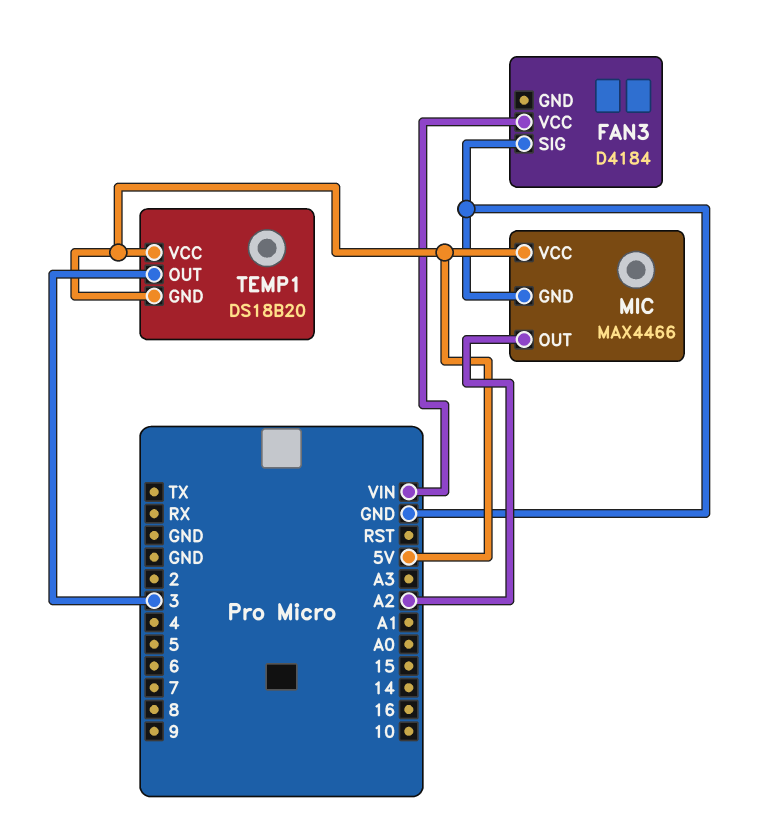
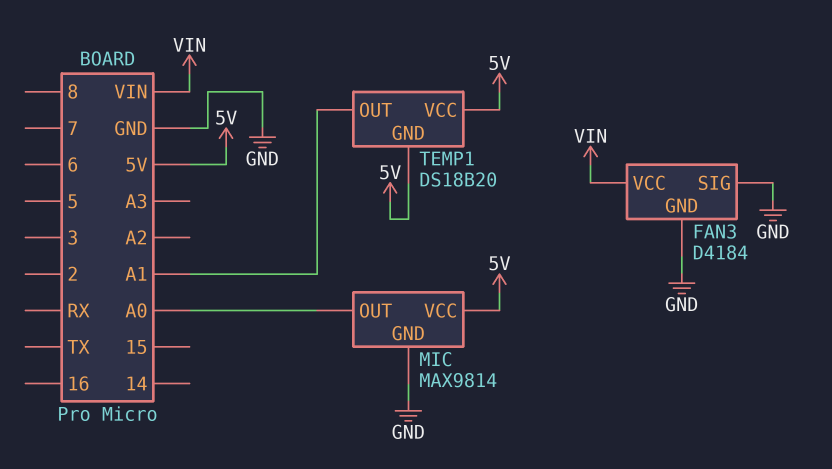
FAN3 pin GND: none -> GND
MIC: MAX4466 -> MAX9814
MIC pin OUT: A2 -> A0
TEMP1 pin OUT: 3 -> A1

